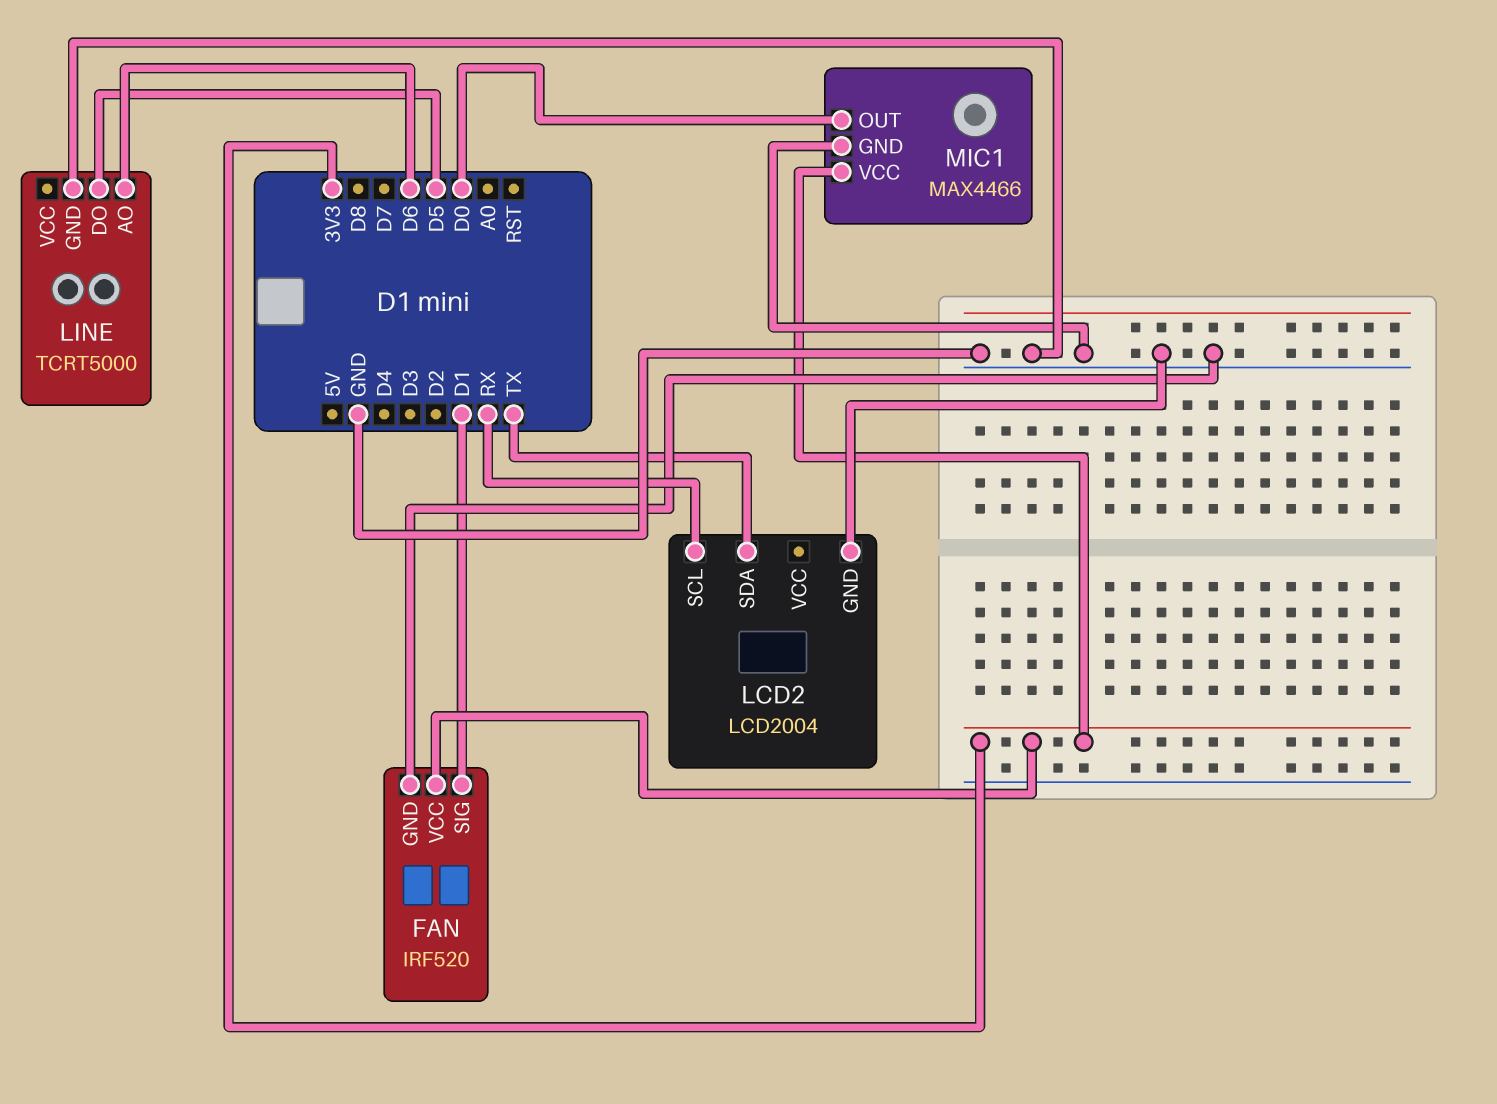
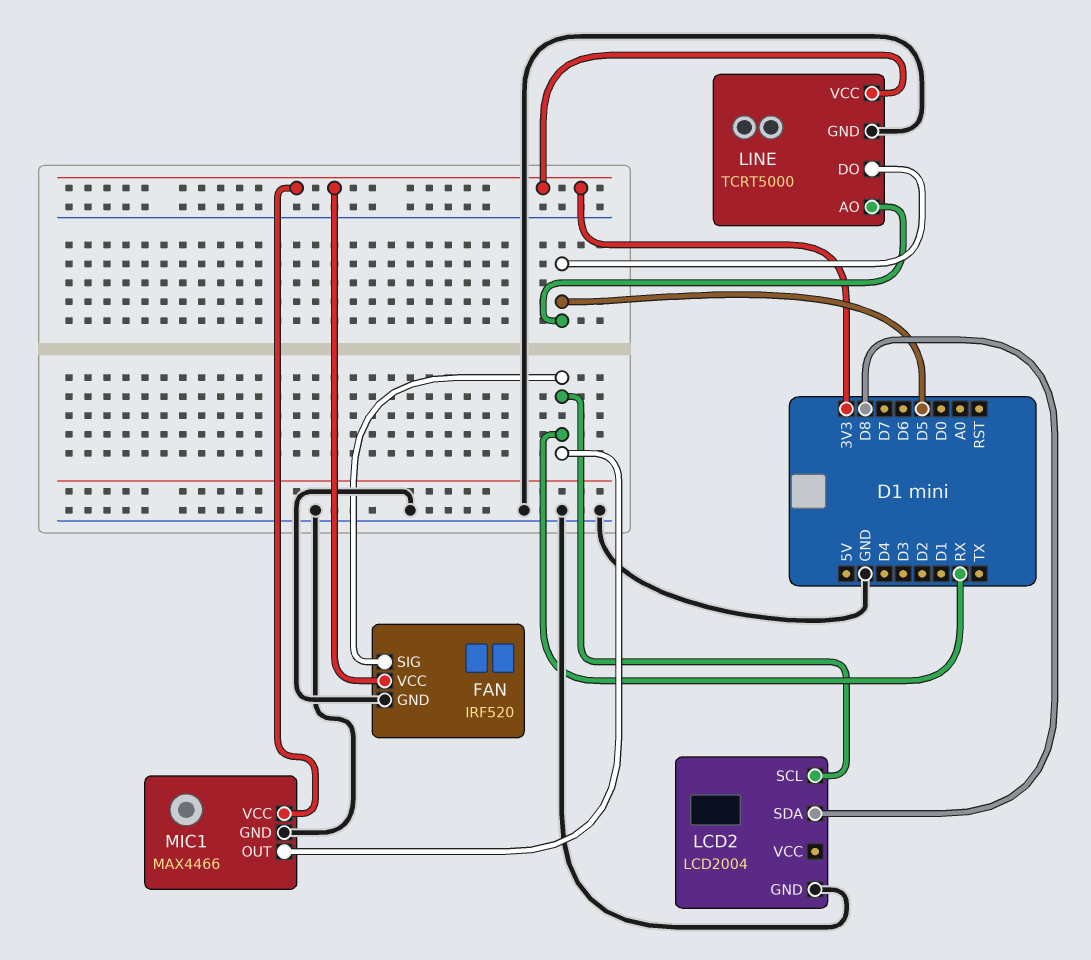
FAN pin SIG: D1 -> RX
LCD2 pin SDA: TX -> D8
LINE pin AO: D6 -> D5
LINE pin VCC: none -> 3V3
MIC1 pin OUT: D0 -> RX

